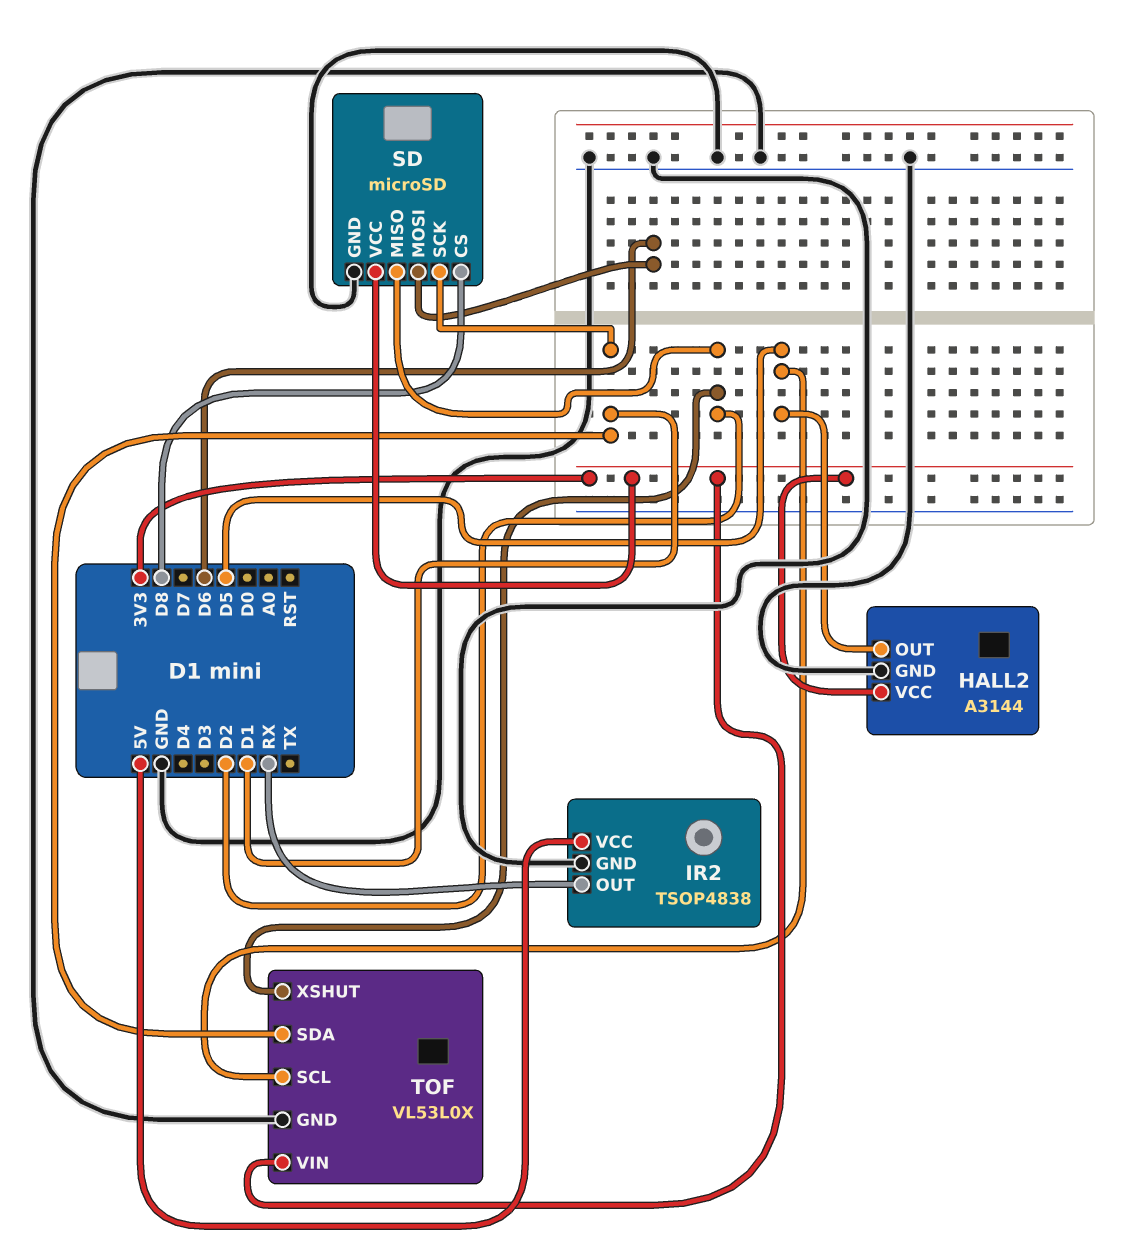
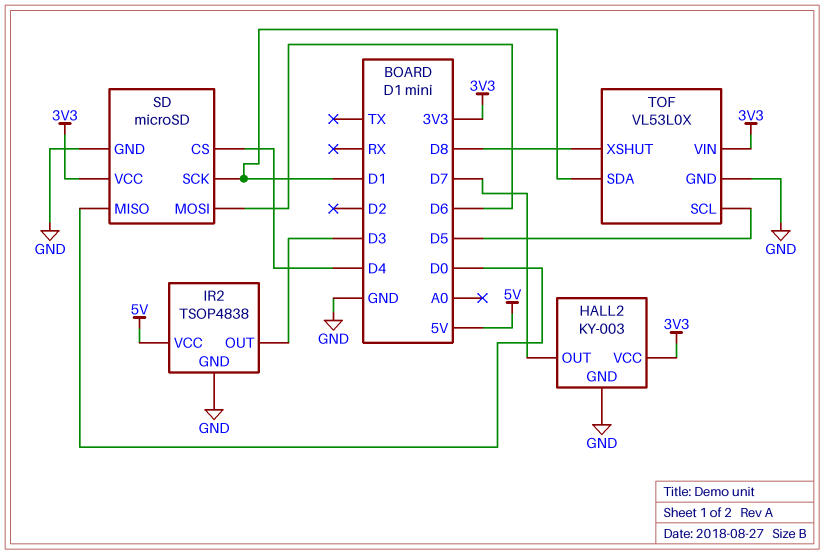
HALL2: A3144 -> KY-003
HALL2 pin OUT: D5 -> D7
IR2 pin OUT: RX -> D3
SD pin CS: D8 -> D4
SD pin MISO: D2 -> D0
TOF pin XSHUT: D2 -> D8

